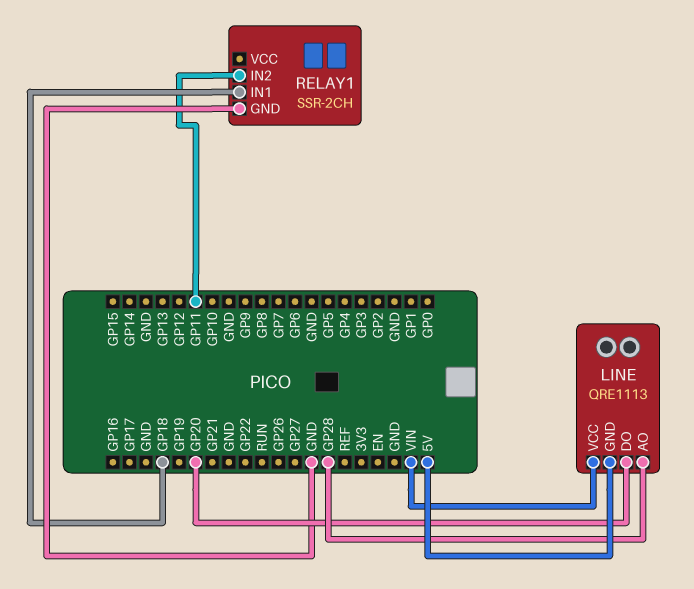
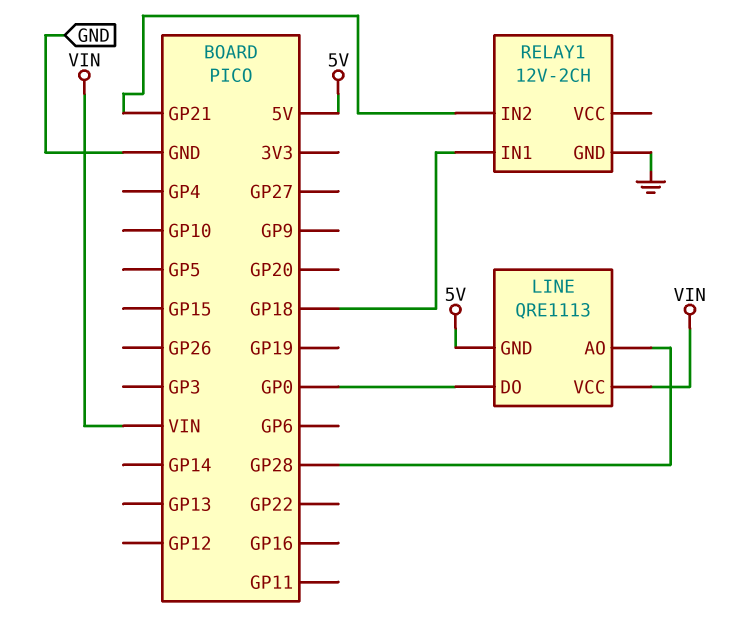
LINE pin DO: GP20 -> GP0
RELAY1: SSR-2CH -> 12V-2CH
RELAY1 pin IN2: GP11 -> GP21

